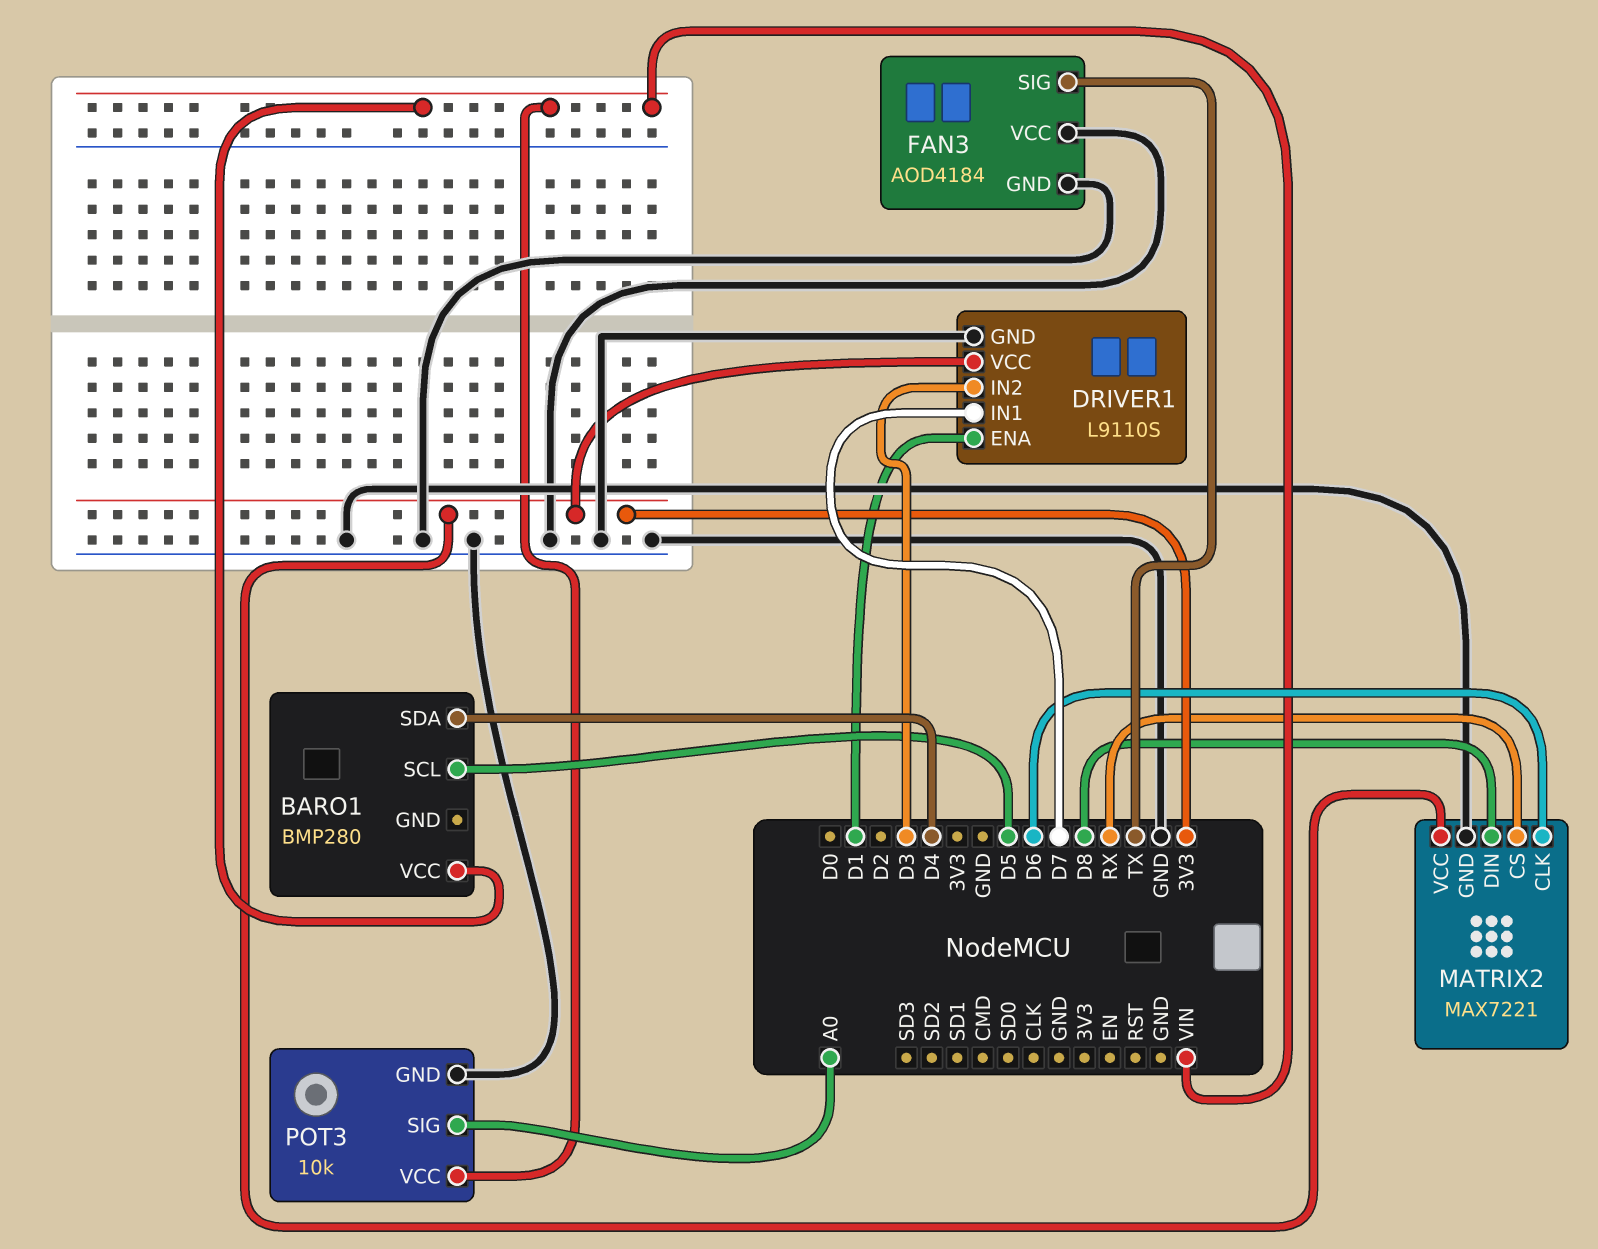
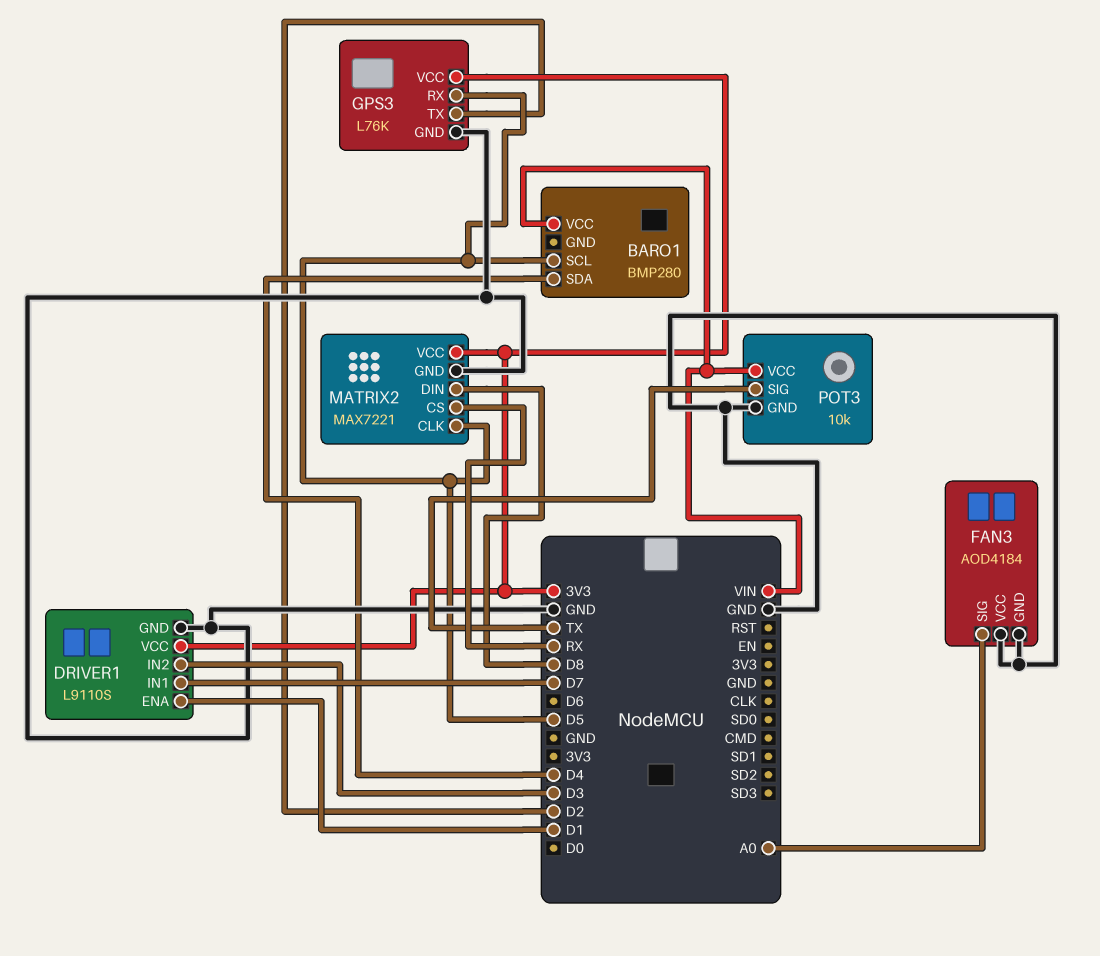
FAN3 pin SIG: TX -> A0
GPS3: none -> L76K
GPS3 pin GND: none -> GND
GPS3 pin RX: none -> D5
GPS3 pin TX: none -> D2
GPS3 pin VCC: none -> 3V3
MATRIX2 pin CLK: D6 -> D5
POT3 pin SIG: A0 -> TX

